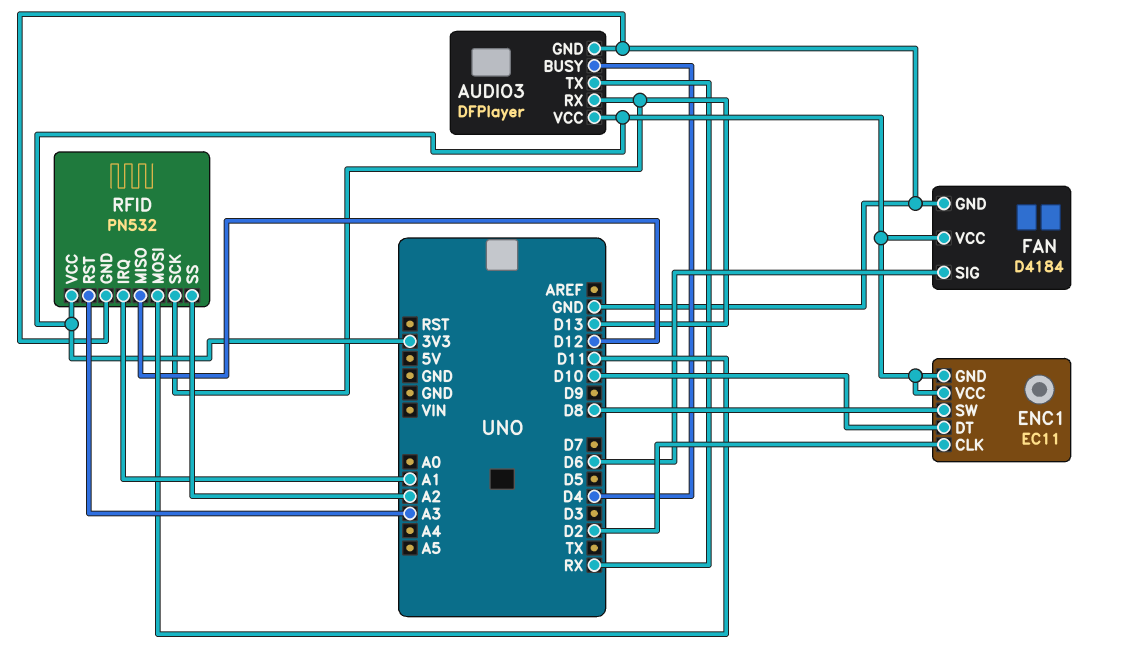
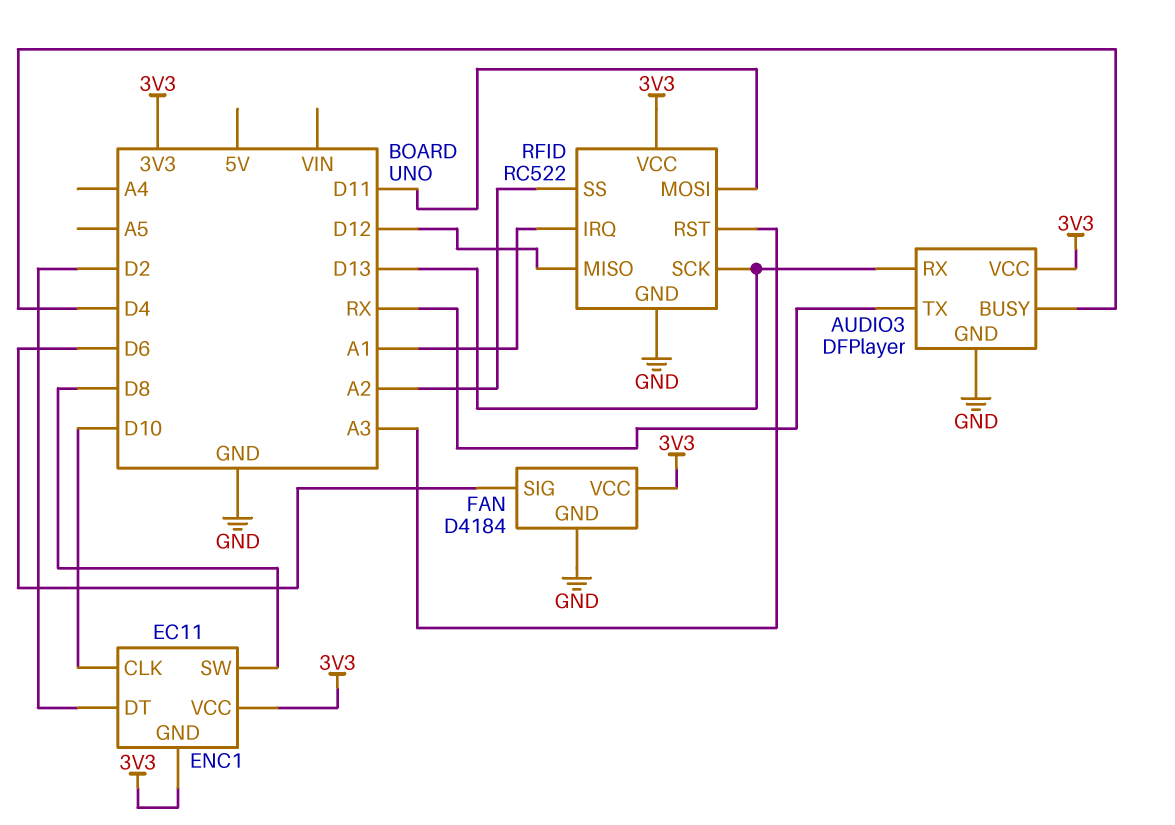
ENC1 pin CLK: D2 -> D10
ENC1 pin DT: D10 -> D2
RFID: PN532 -> RC522

